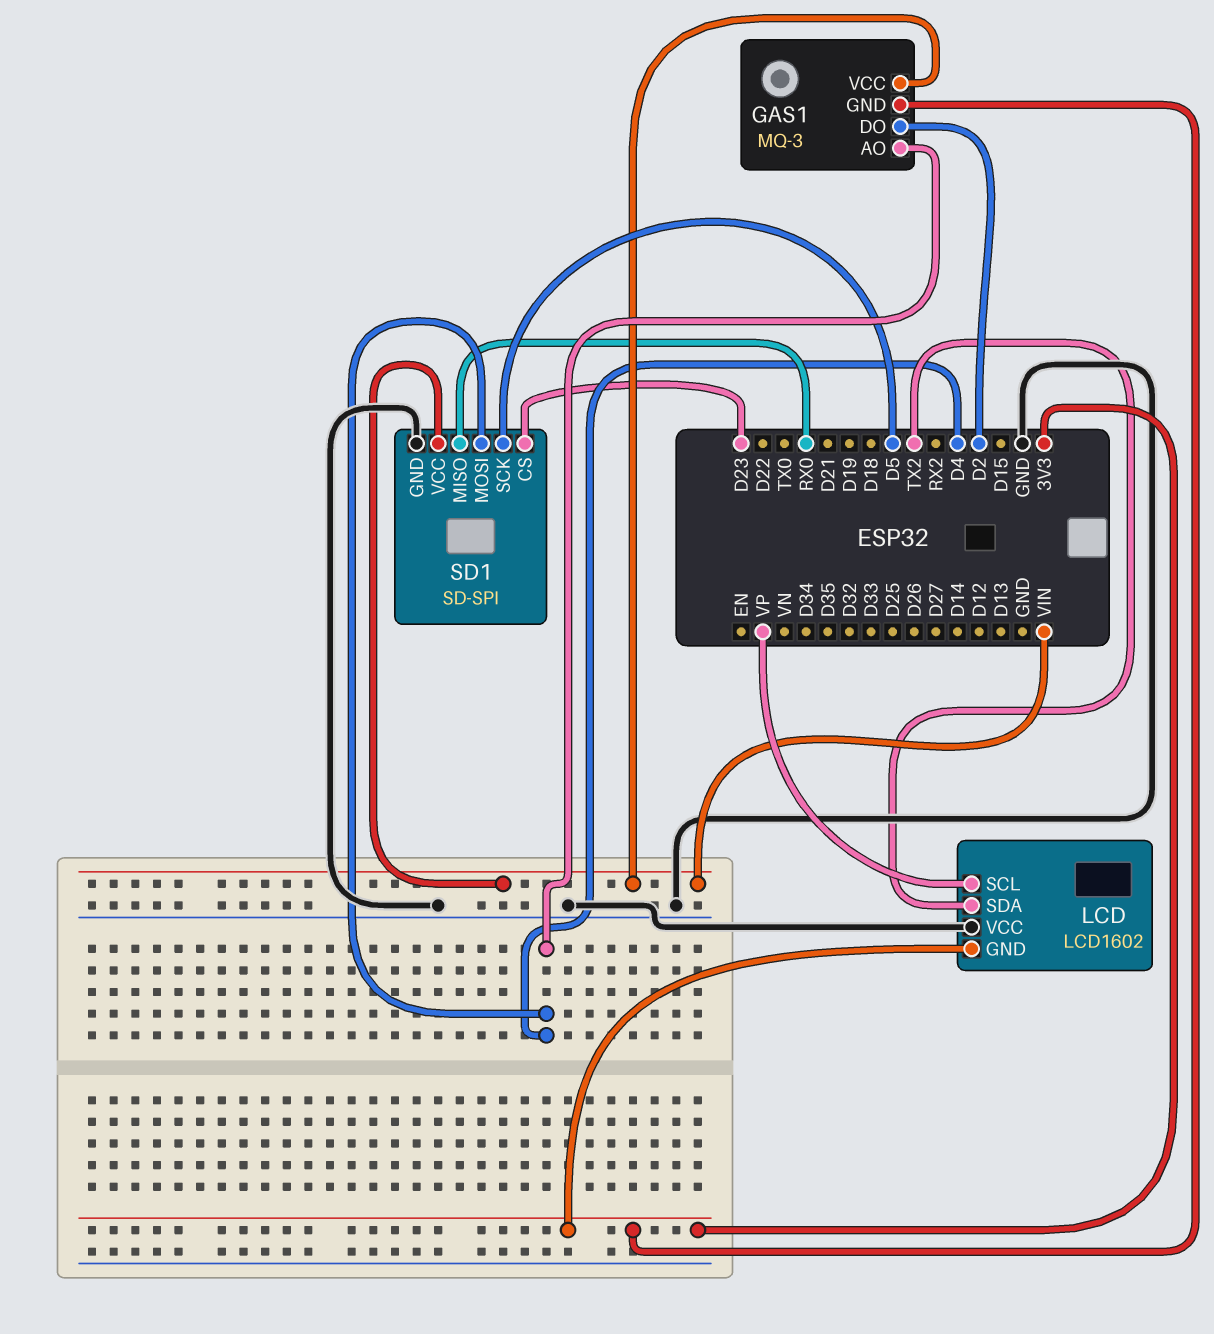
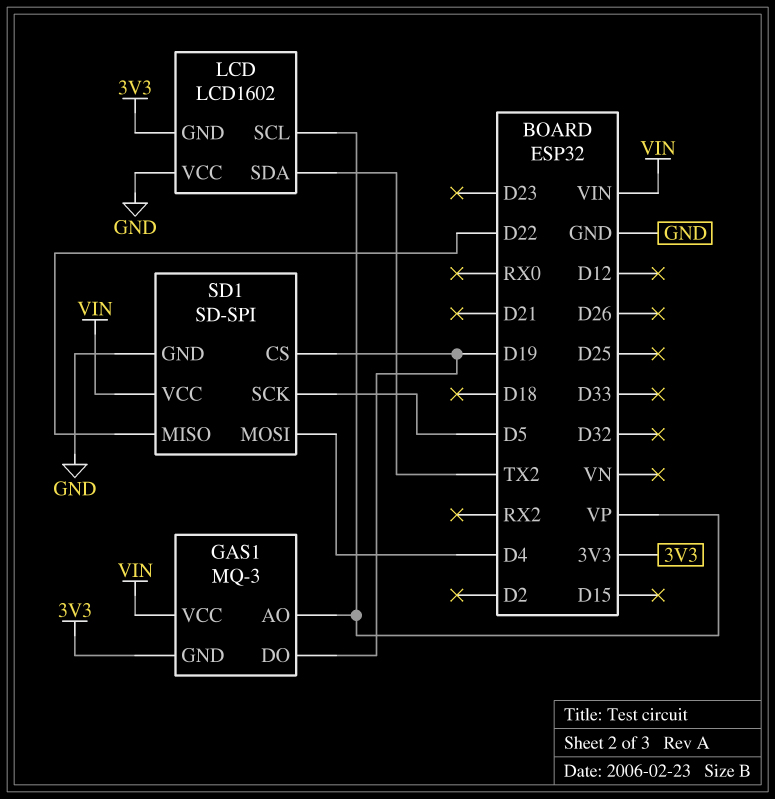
GAS1 pin AO: D4 -> VP
GAS1 pin DO: D2 -> D19
SD1 pin CS: D23 -> D19
SD1 pin MISO: RX0 -> D22

